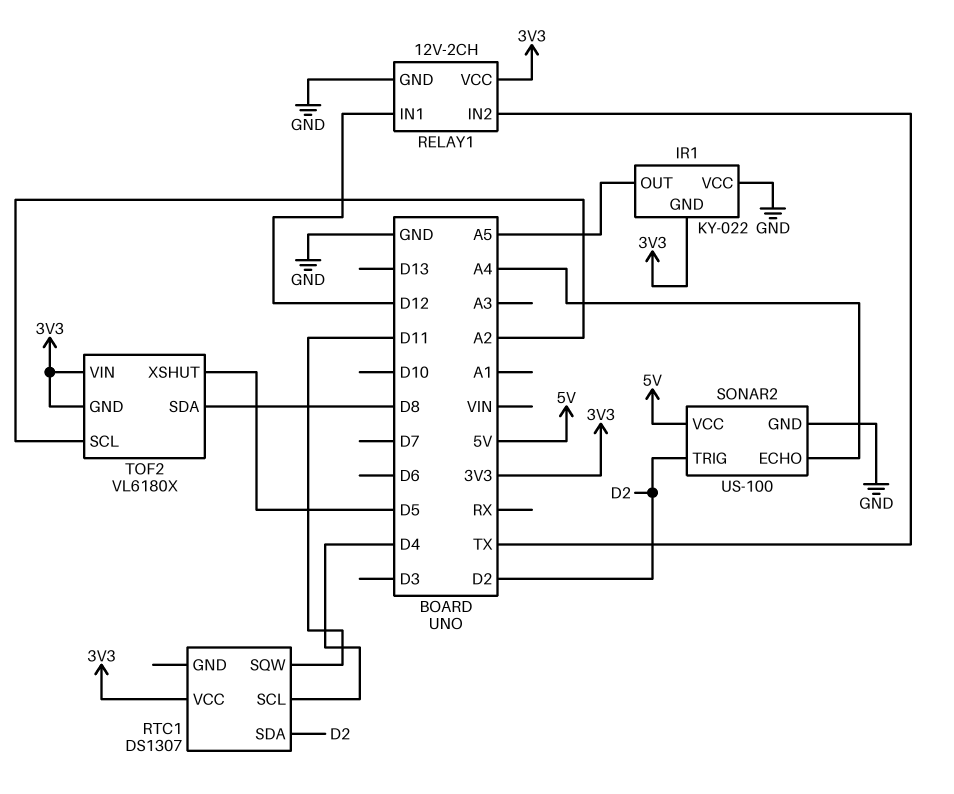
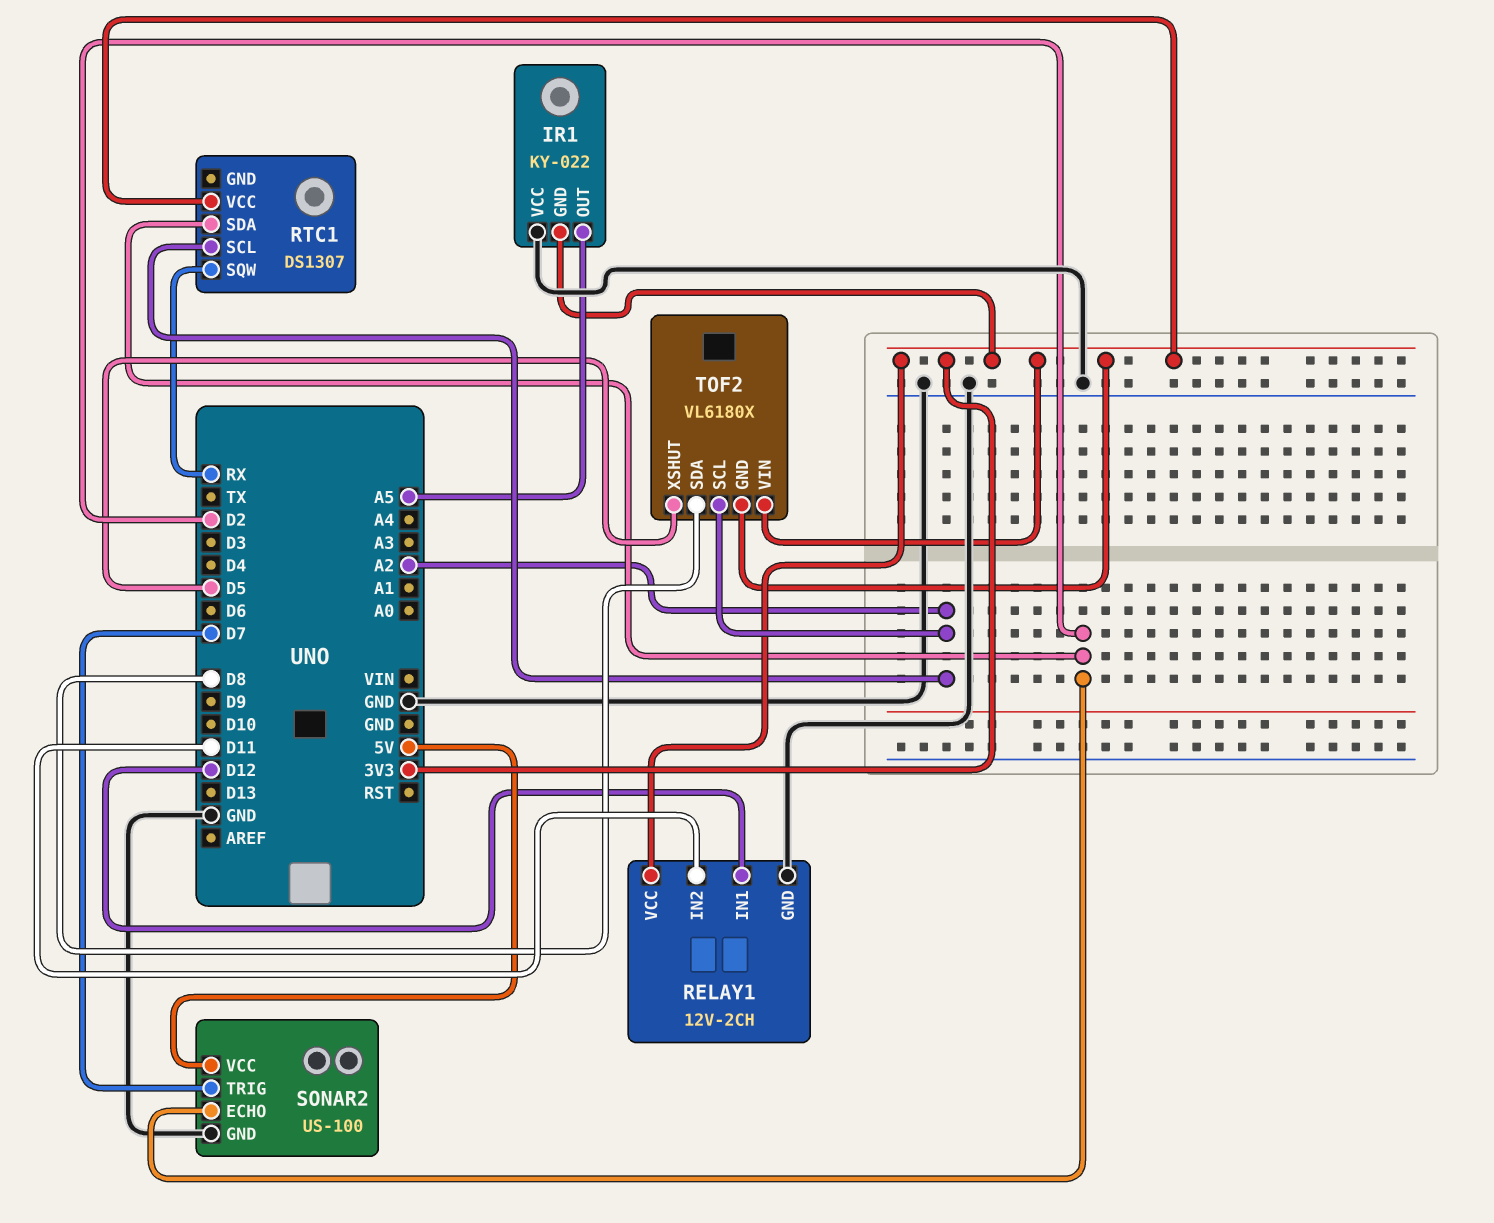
RELAY1 pin IN2: TX -> D11
RTC1 pin SCL: D4 -> A2
RTC1 pin SQW: D11 -> RX
SONAR2 pin ECHO: A4 -> D2
SONAR2 pin TRIG: D2 -> D7

